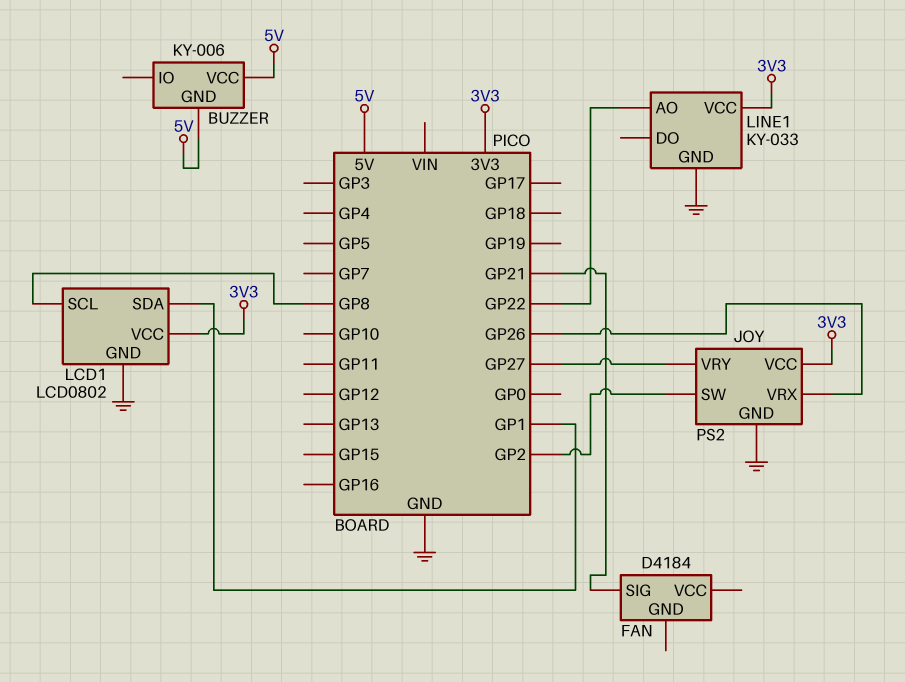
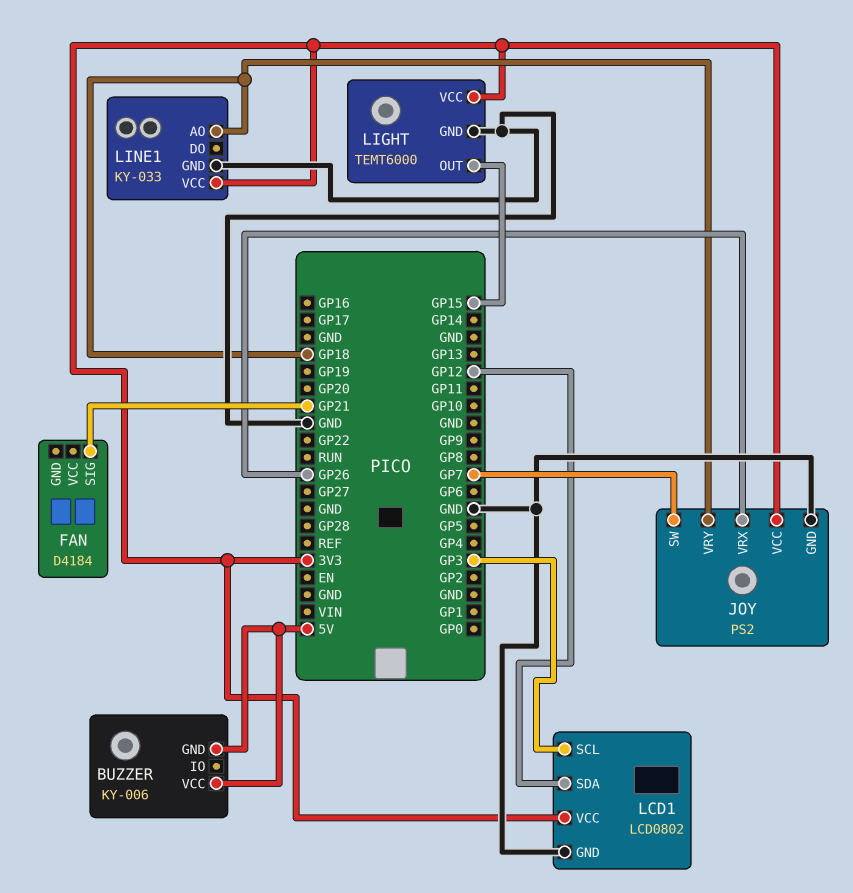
JOY pin SW: GP2 -> GP7
JOY pin VRY: GP27 -> GP18
LCD1 pin SCL: GP8 -> GP3
LCD1 pin SDA: GP1 -> GP12
LIGHT: none -> TEMT6000
LIGHT pin GND: none -> GND
LIGHT pin OUT: none -> GP15
LIGHT pin VCC: none -> 3V3
LINE1 pin AO: GP22 -> GP18

